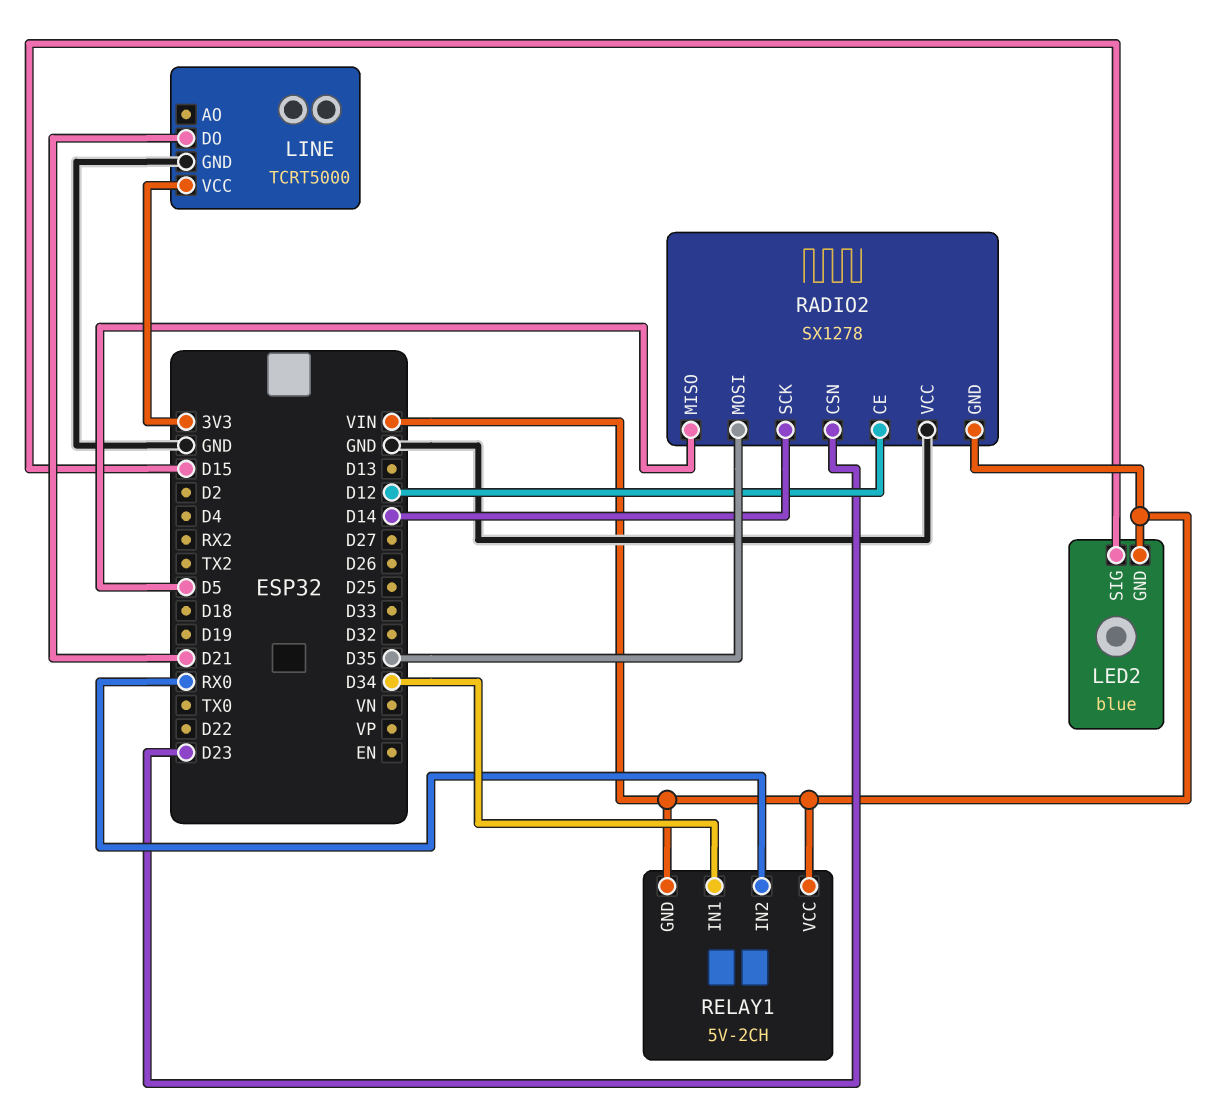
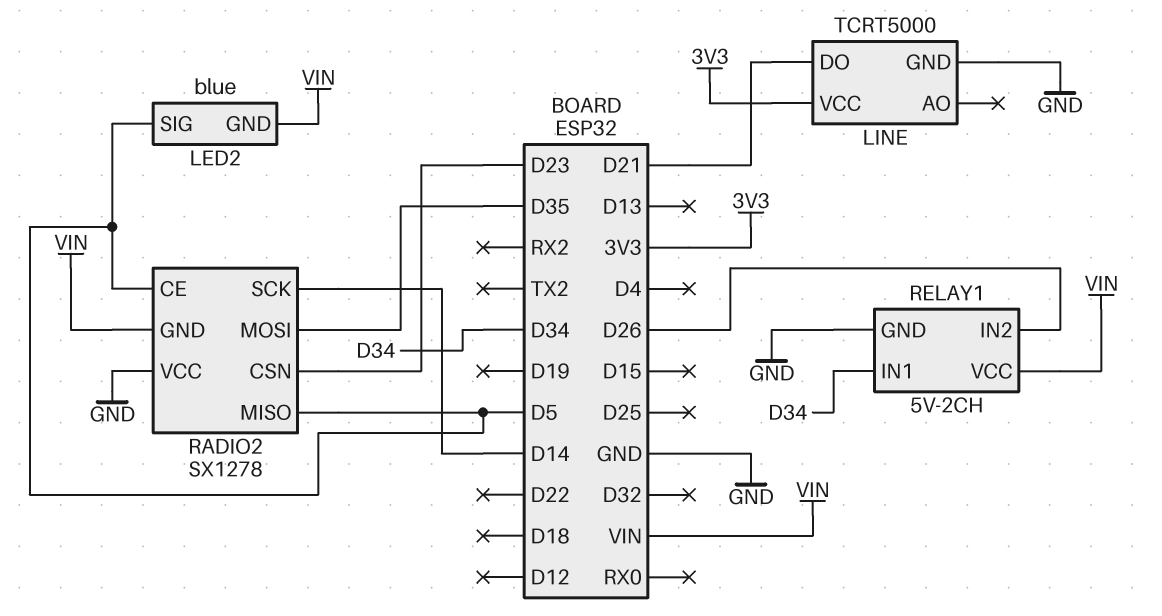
LED2 pin SIG: D15 -> D5
RADIO2 pin CE: D12 -> D5
RELAY1 pin GND: VIN -> GND
RELAY1 pin IN2: RX0 -> D26

